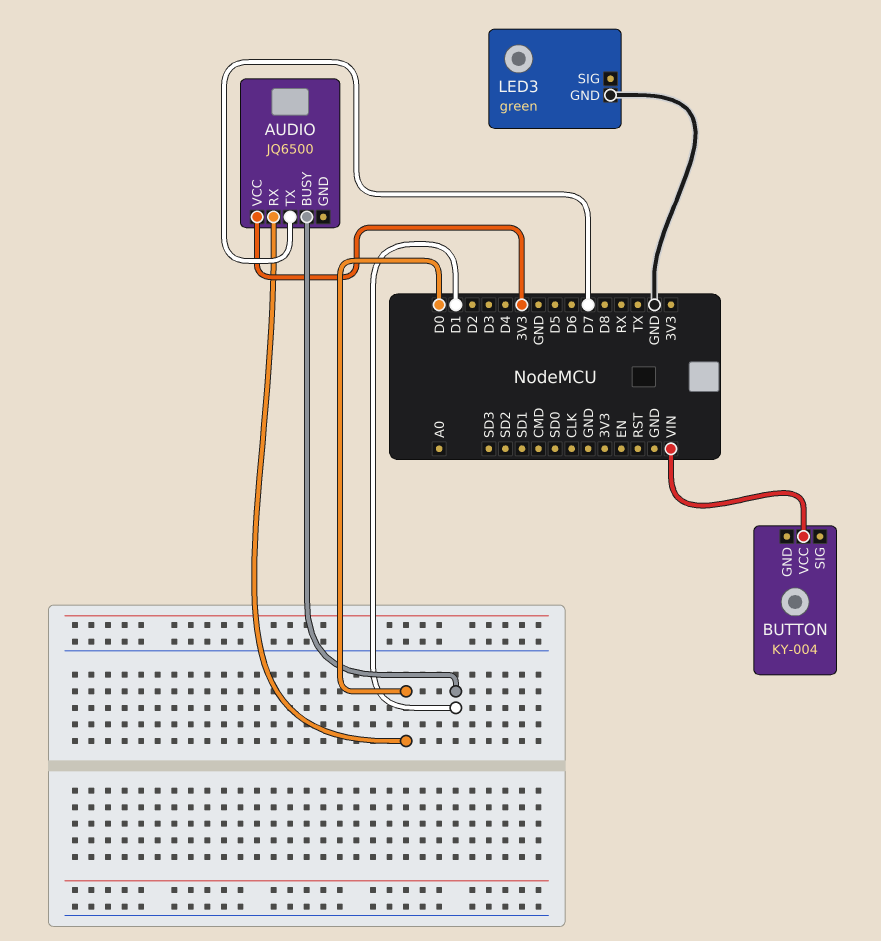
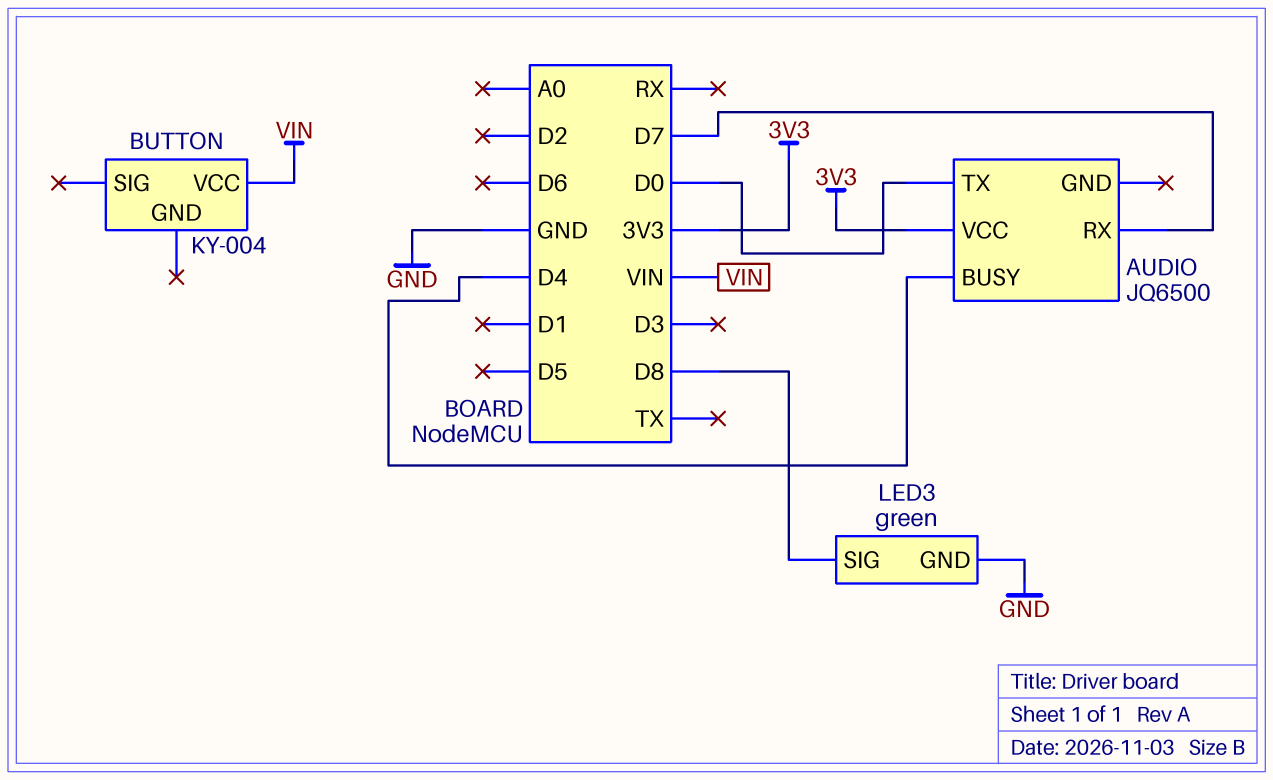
AUDIO pin BUSY: D1 -> D4
AUDIO pin RX: D0 -> D7
AUDIO pin TX: D7 -> D0
LED3 pin SIG: none -> D8

